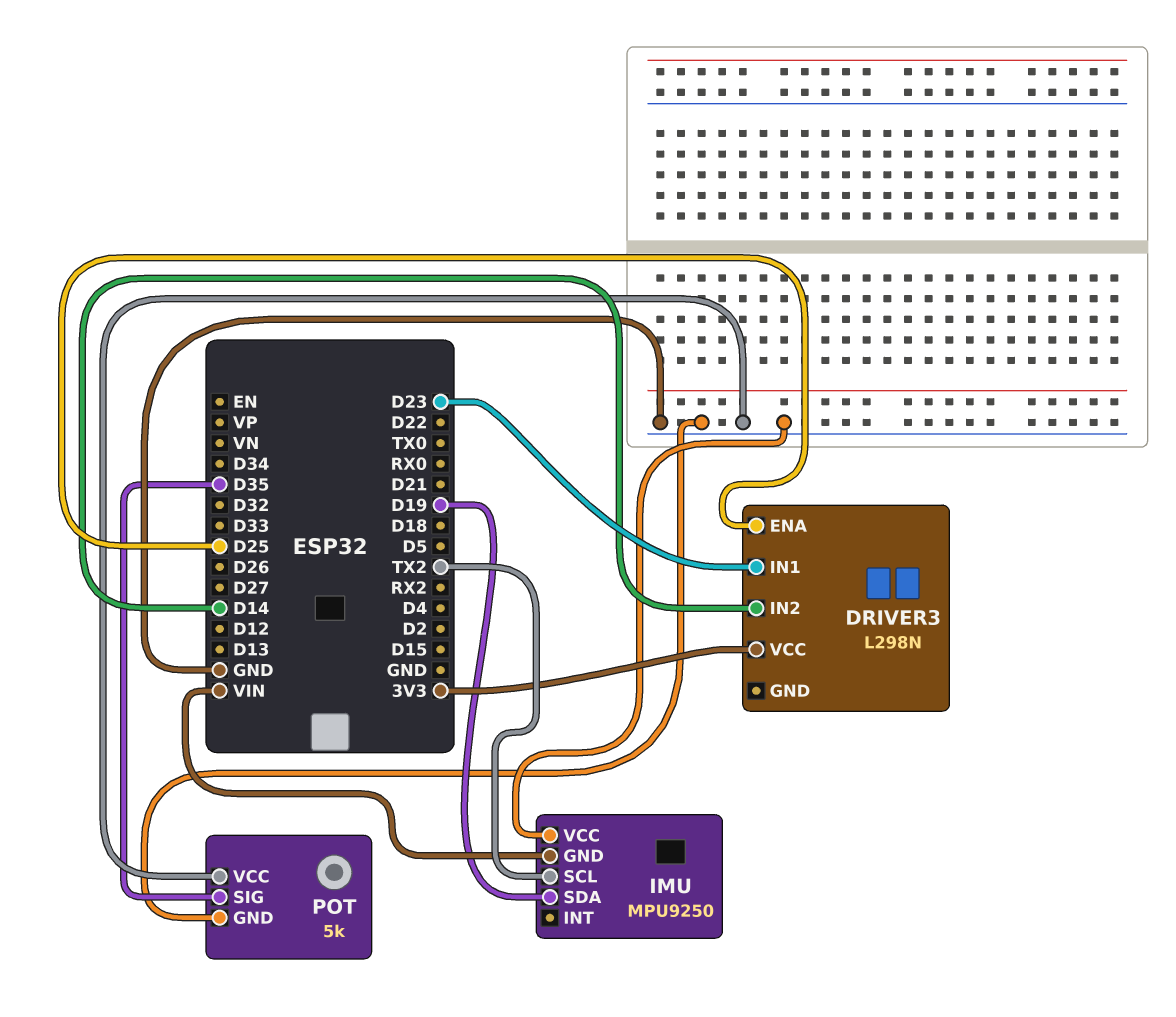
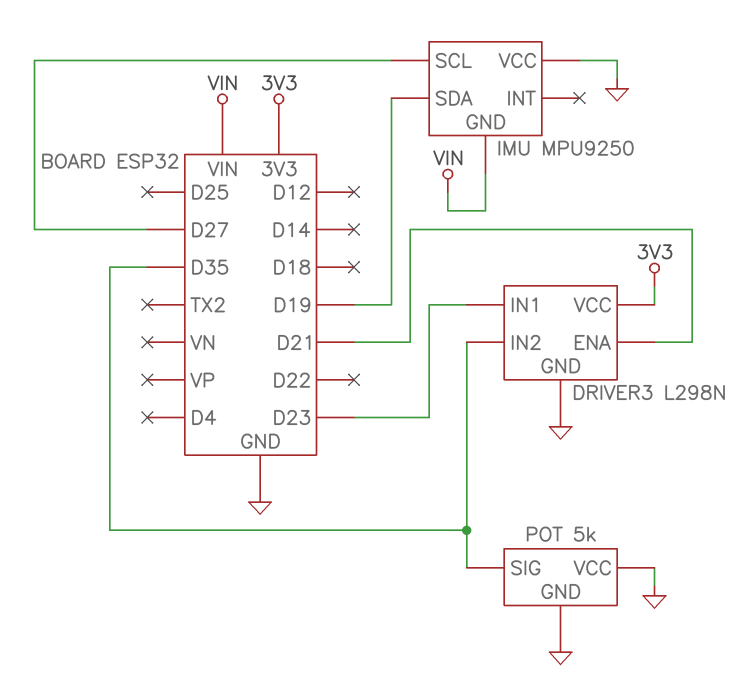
DRIVER3 pin ENA: D25 -> D21
DRIVER3 pin GND: none -> GND
DRIVER3 pin IN2: D14 -> D35
IMU pin SCL: TX2 -> D27

